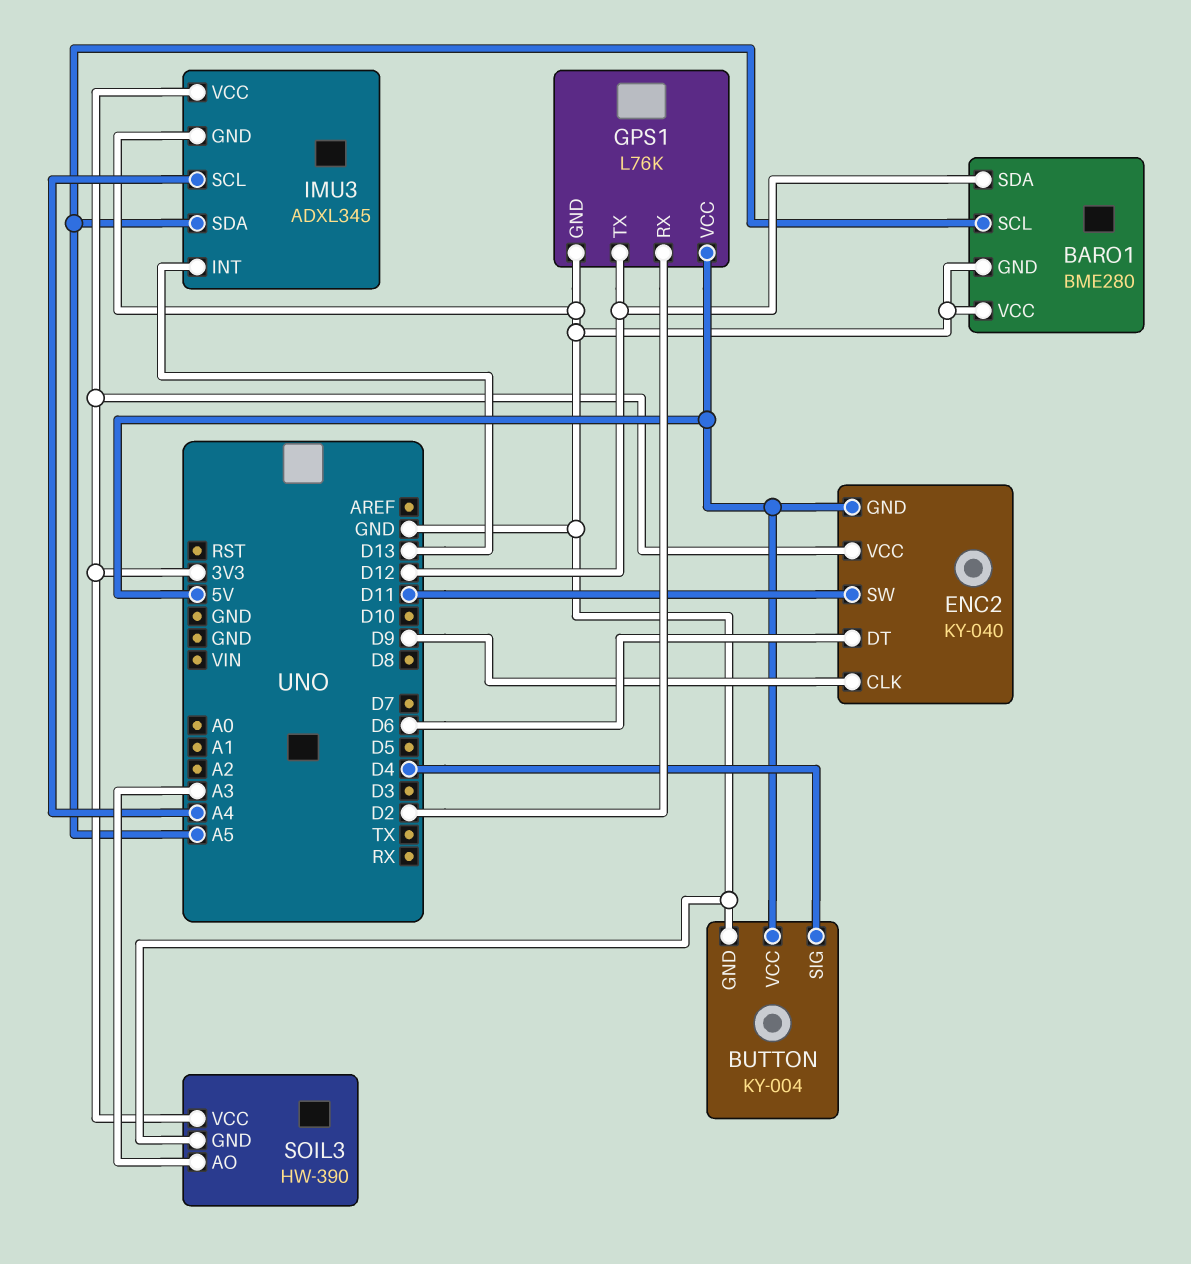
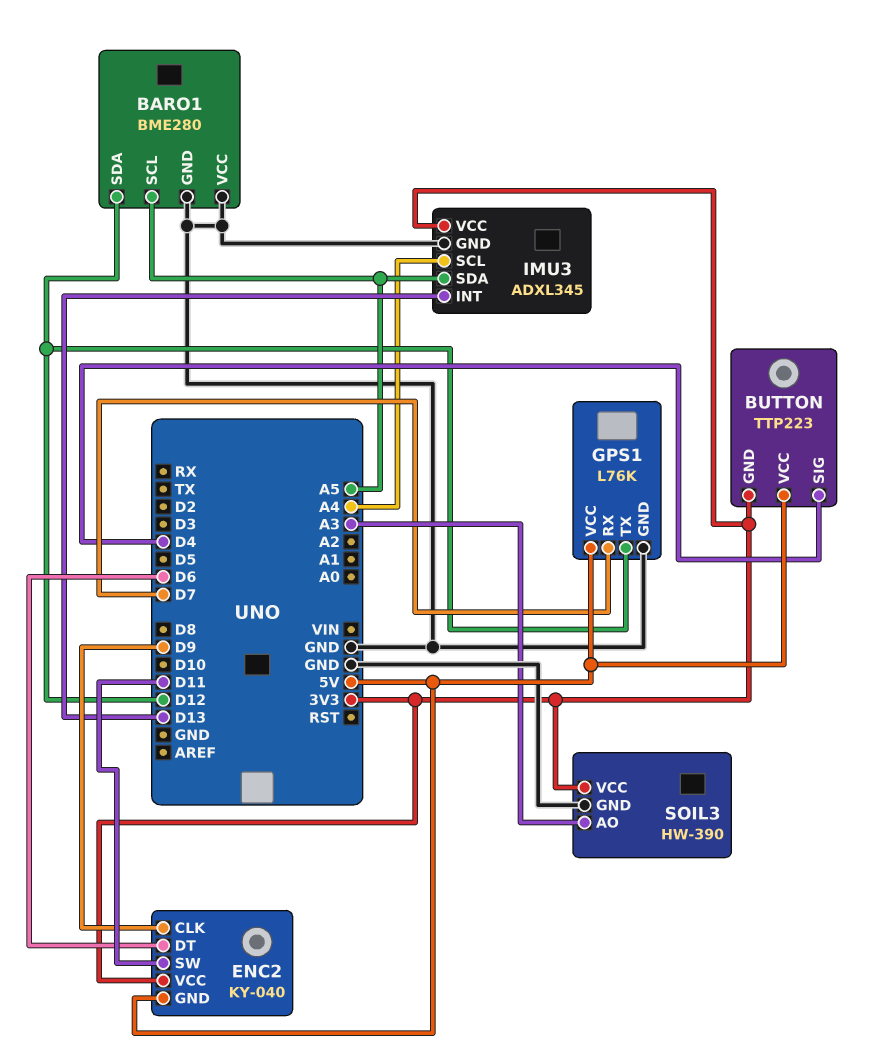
BUTTON: KY-004 -> TTP223
BUTTON pin GND: GND -> 3V3
GPS1 pin RX: D2 -> D7

